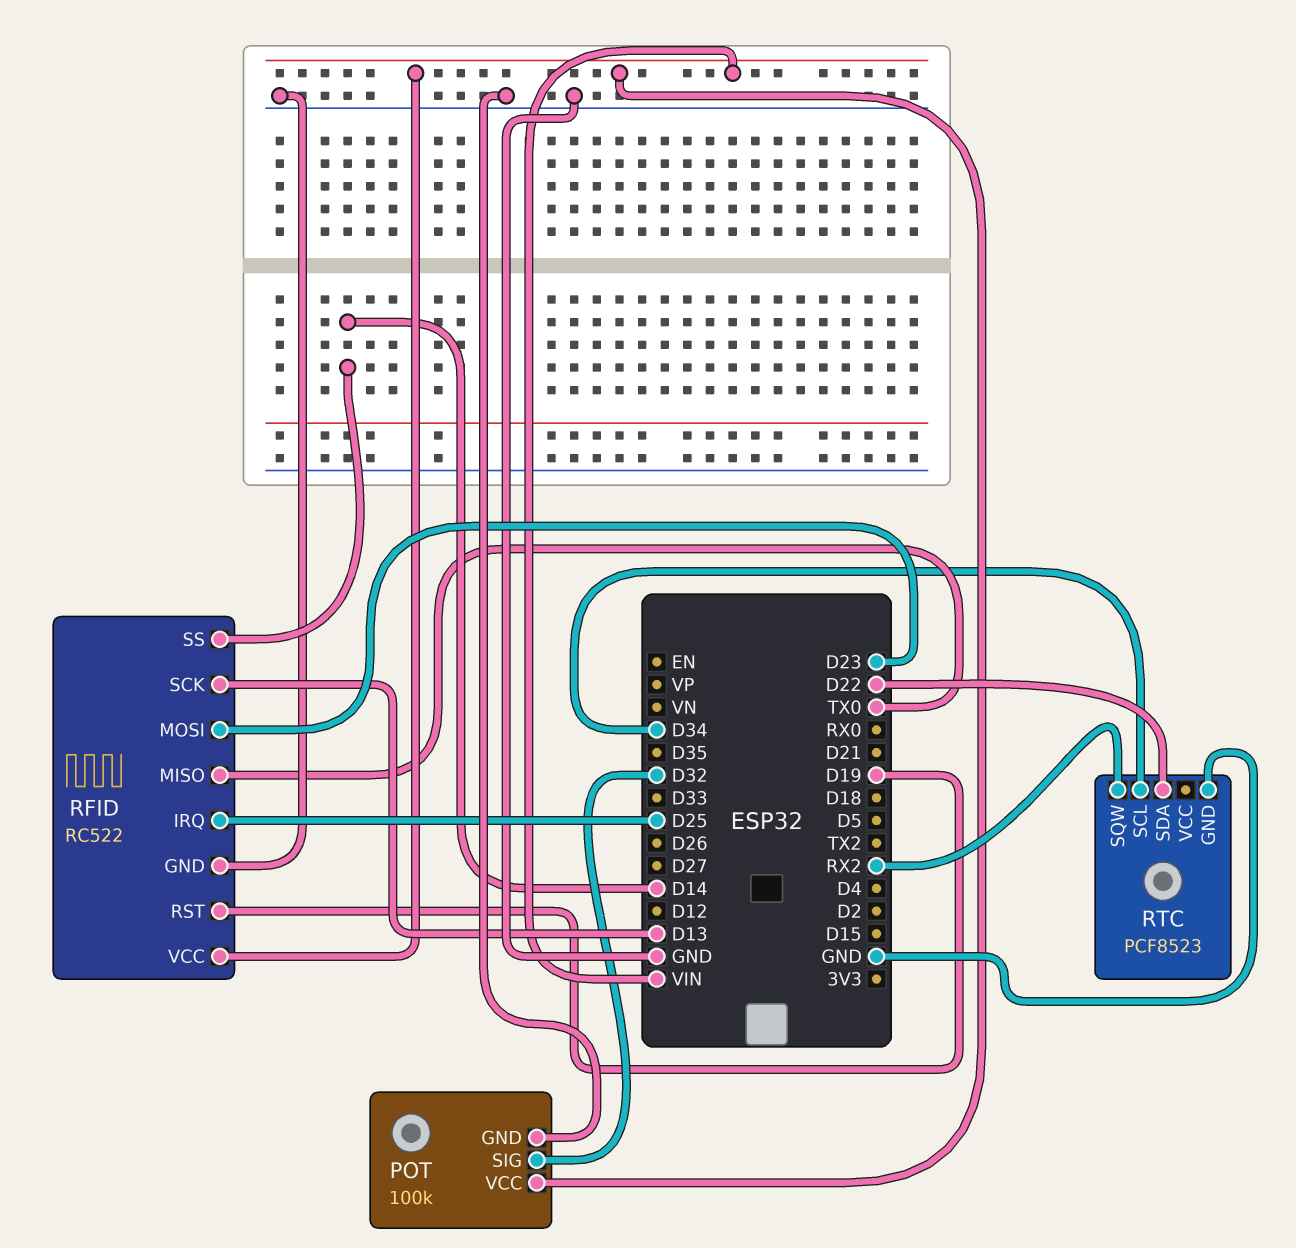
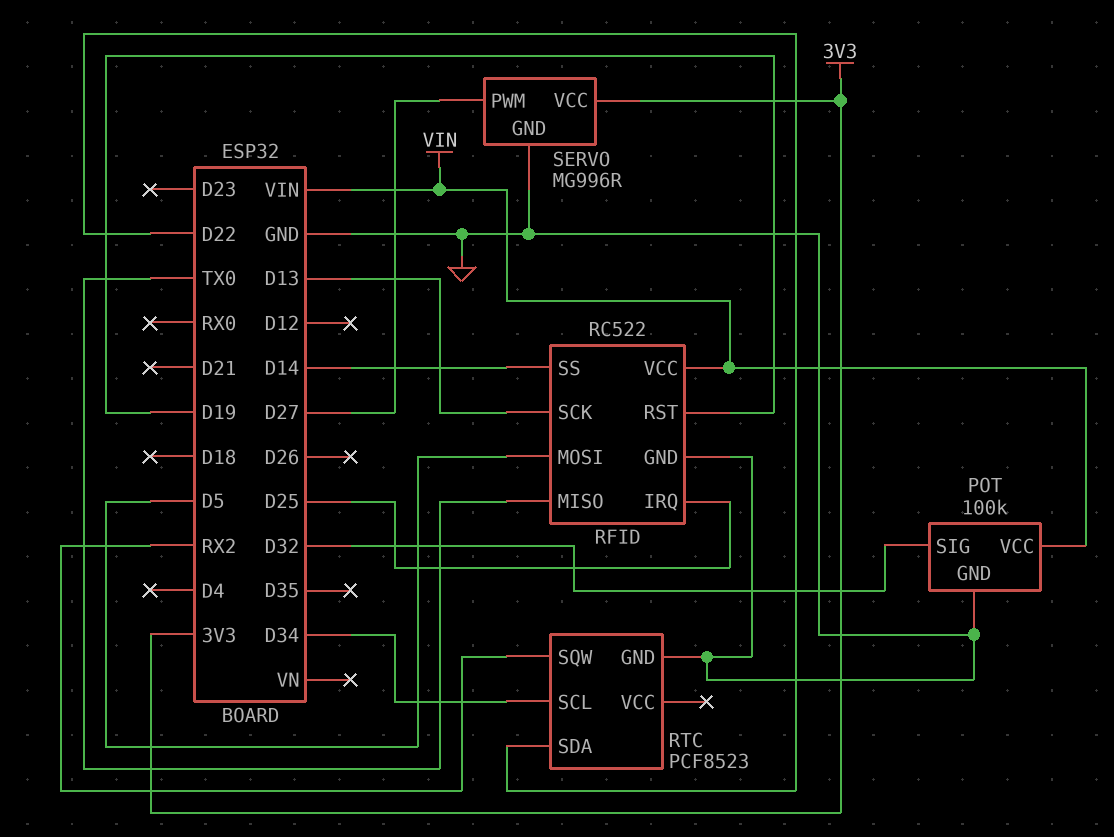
RFID pin MOSI: D23 -> D5
SERVO: none -> MG996R
SERVO pin GND: none -> GND
SERVO pin PWM: none -> D27
SERVO pin VCC: none -> 3V3

